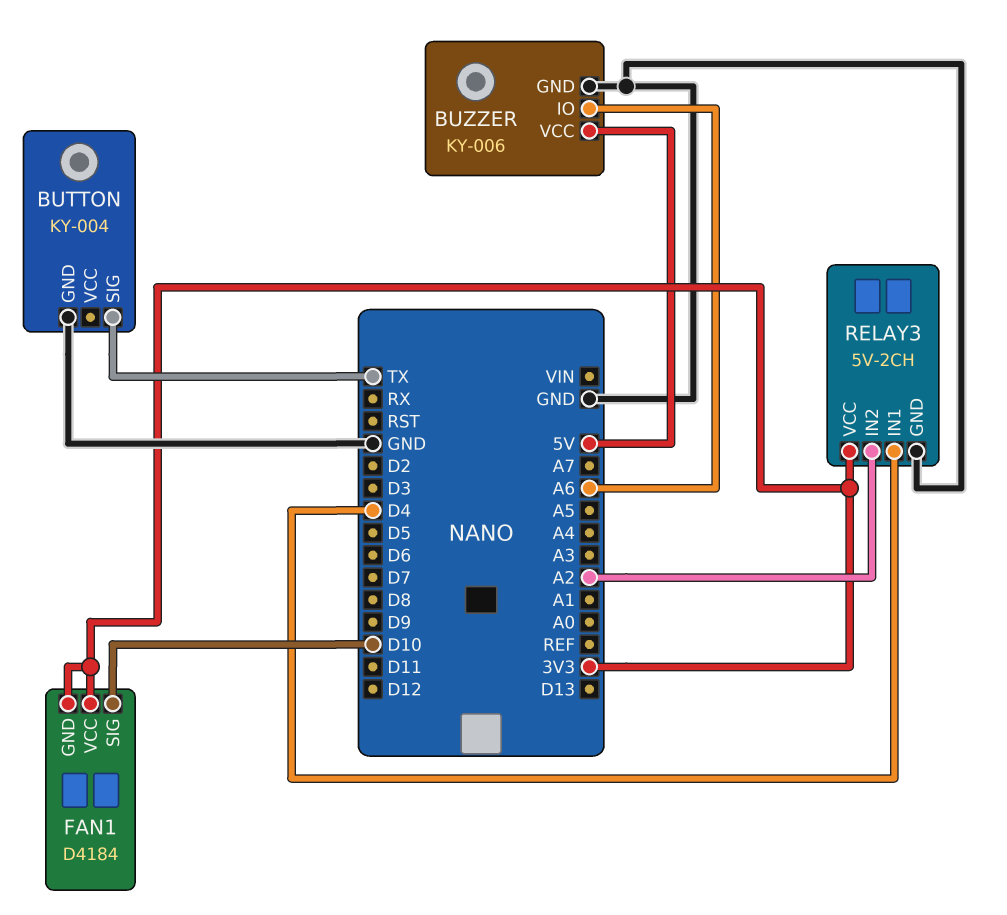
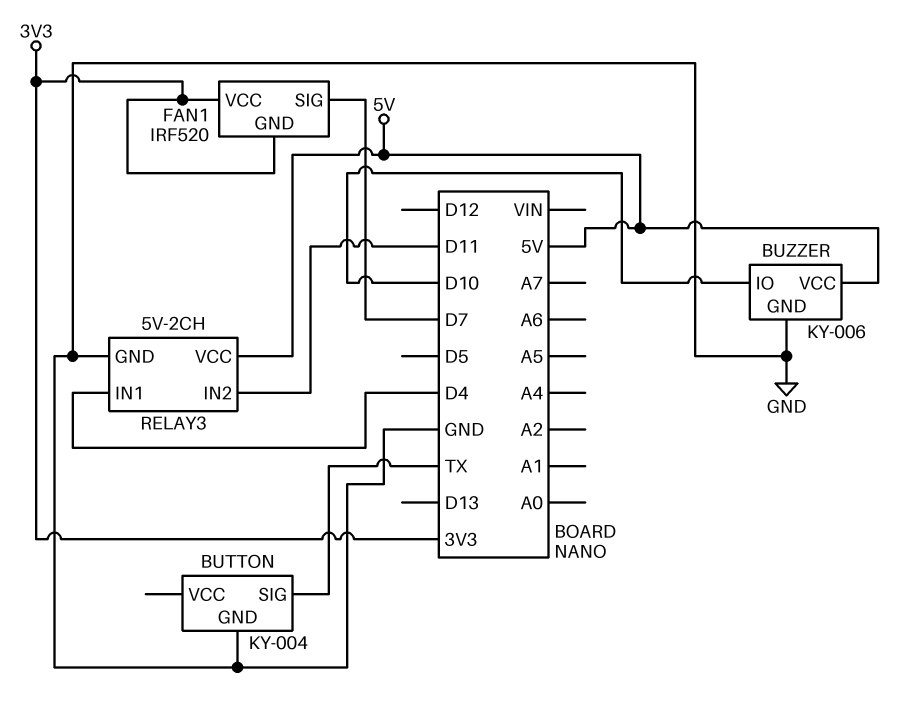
BUZZER pin IO: A6 -> D10
FAN1: D4184 -> IRF520
FAN1 pin SIG: D10 -> D7
RELAY3 pin IN2: A2 -> D11
RELAY3 pin VCC: 3V3 -> 5V

